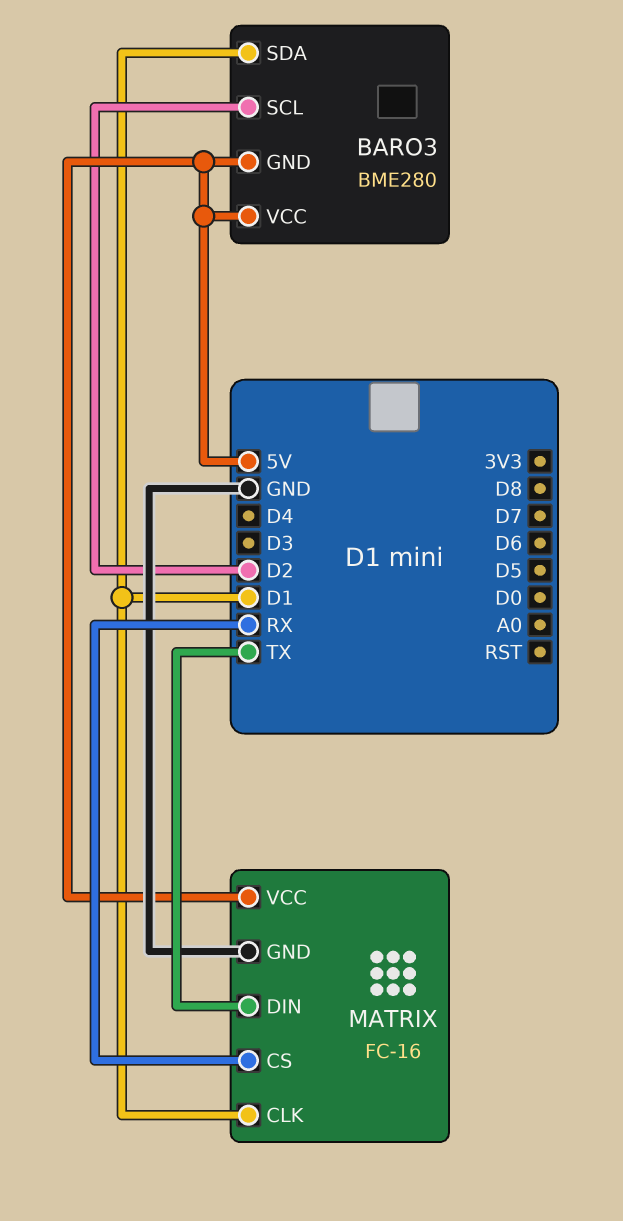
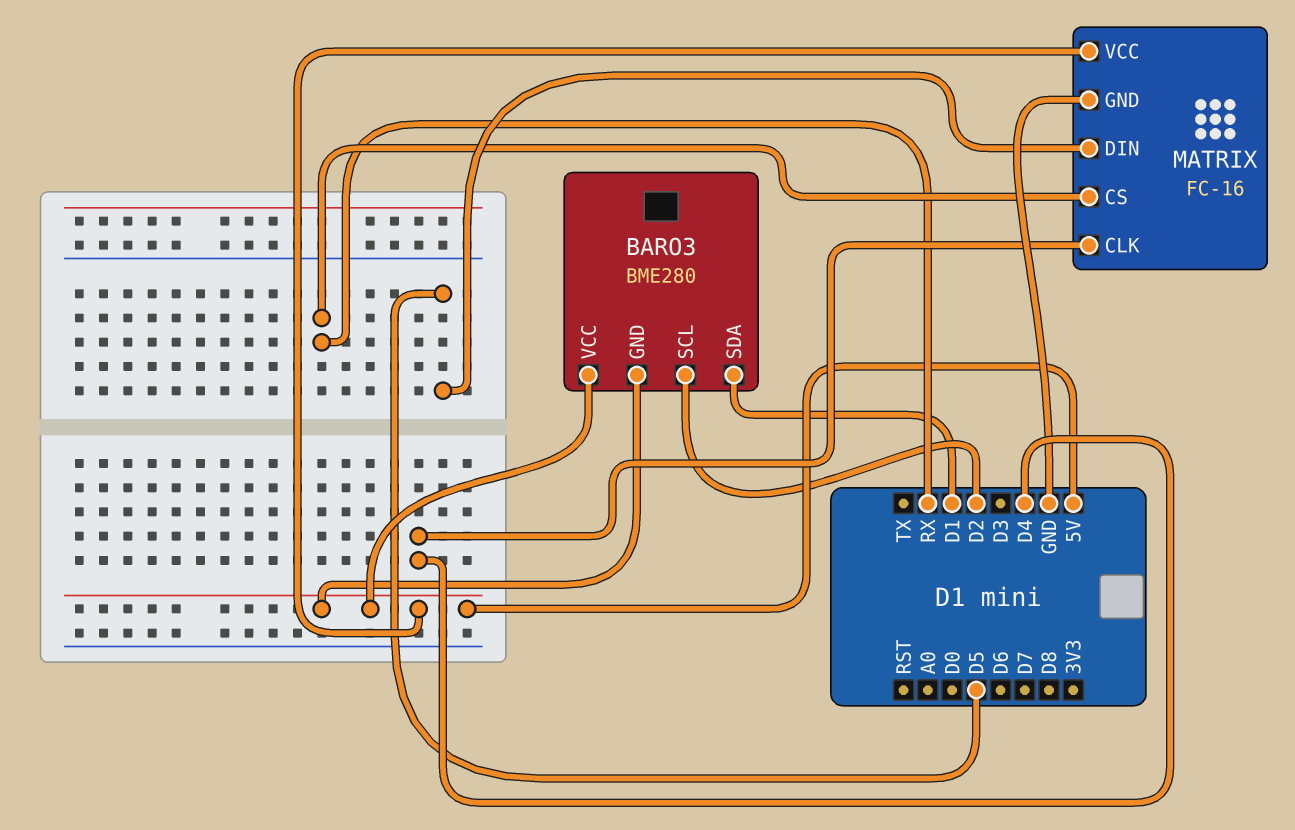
MATRIX pin CLK: D1 -> D4
MATRIX pin DIN: TX -> D5

